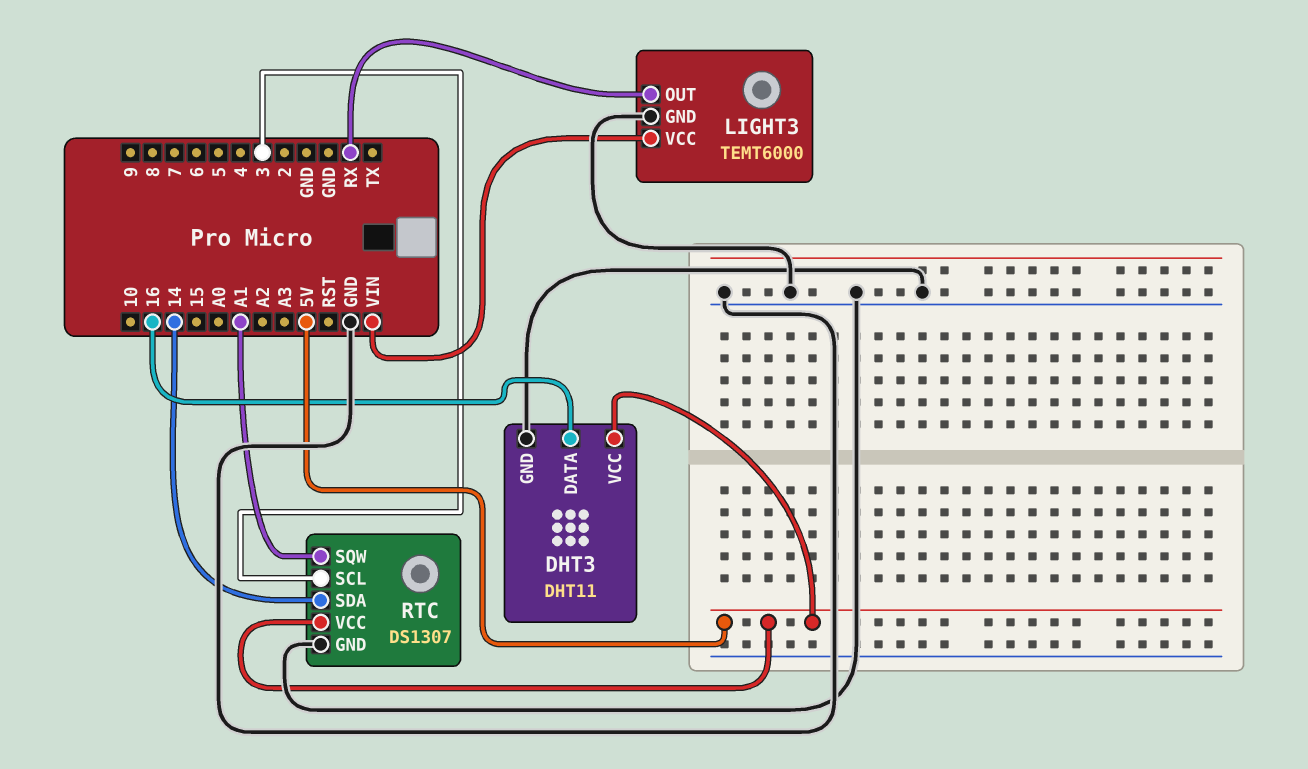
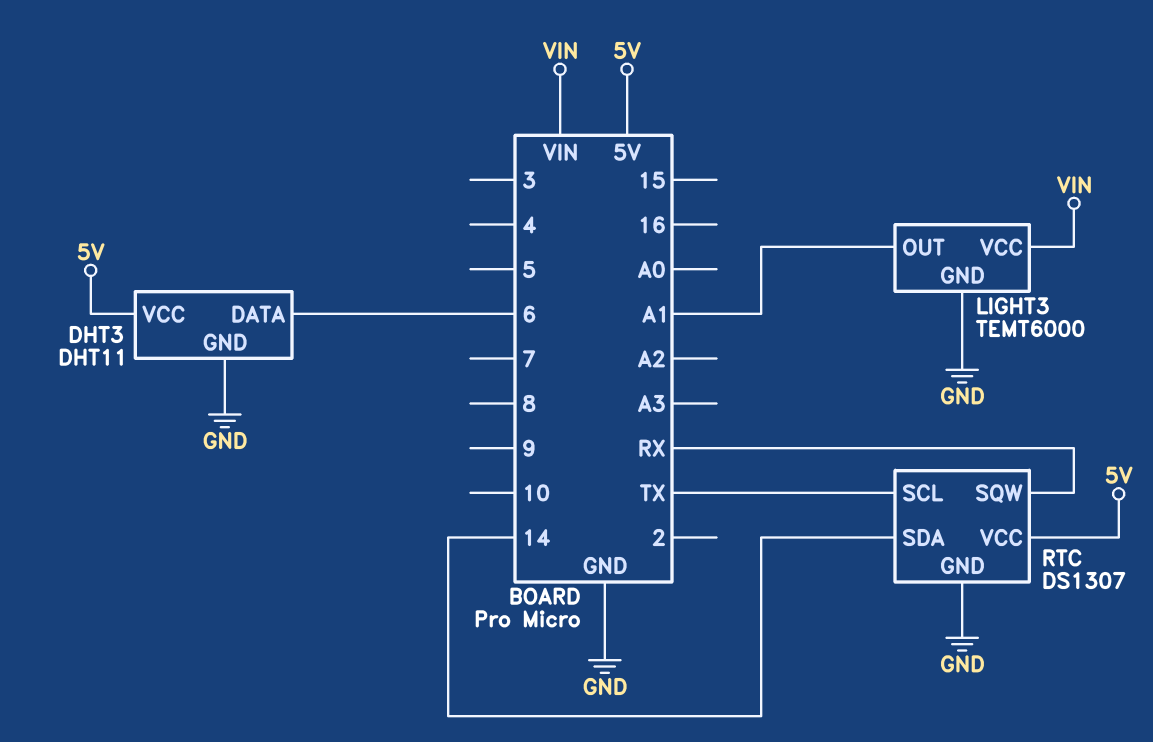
DHT3 pin DATA: 16 -> 6
LIGHT3 pin OUT: RX -> A1
RTC pin SCL: 3 -> TX
RTC pin SQW: A1 -> RX

